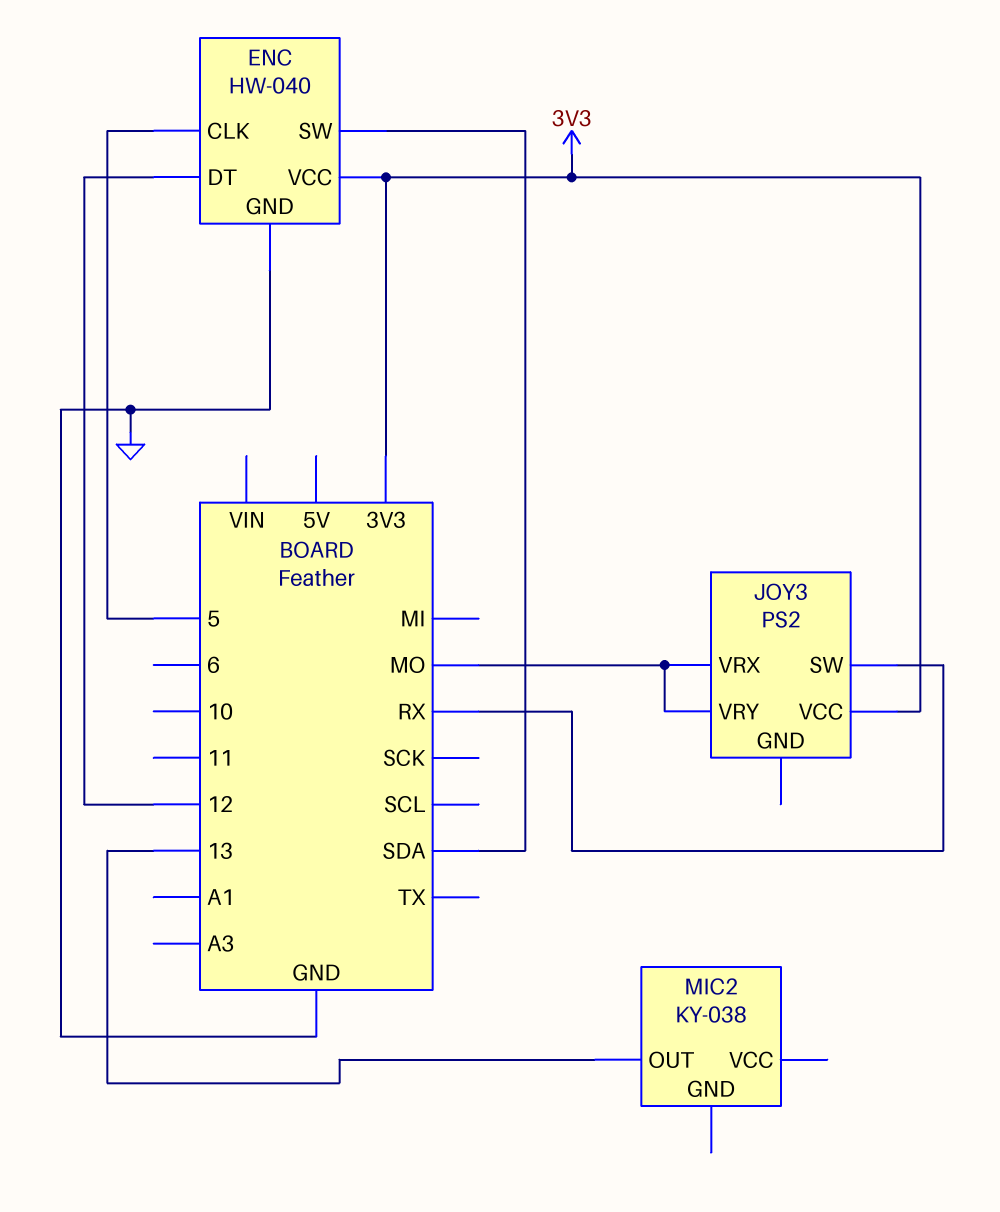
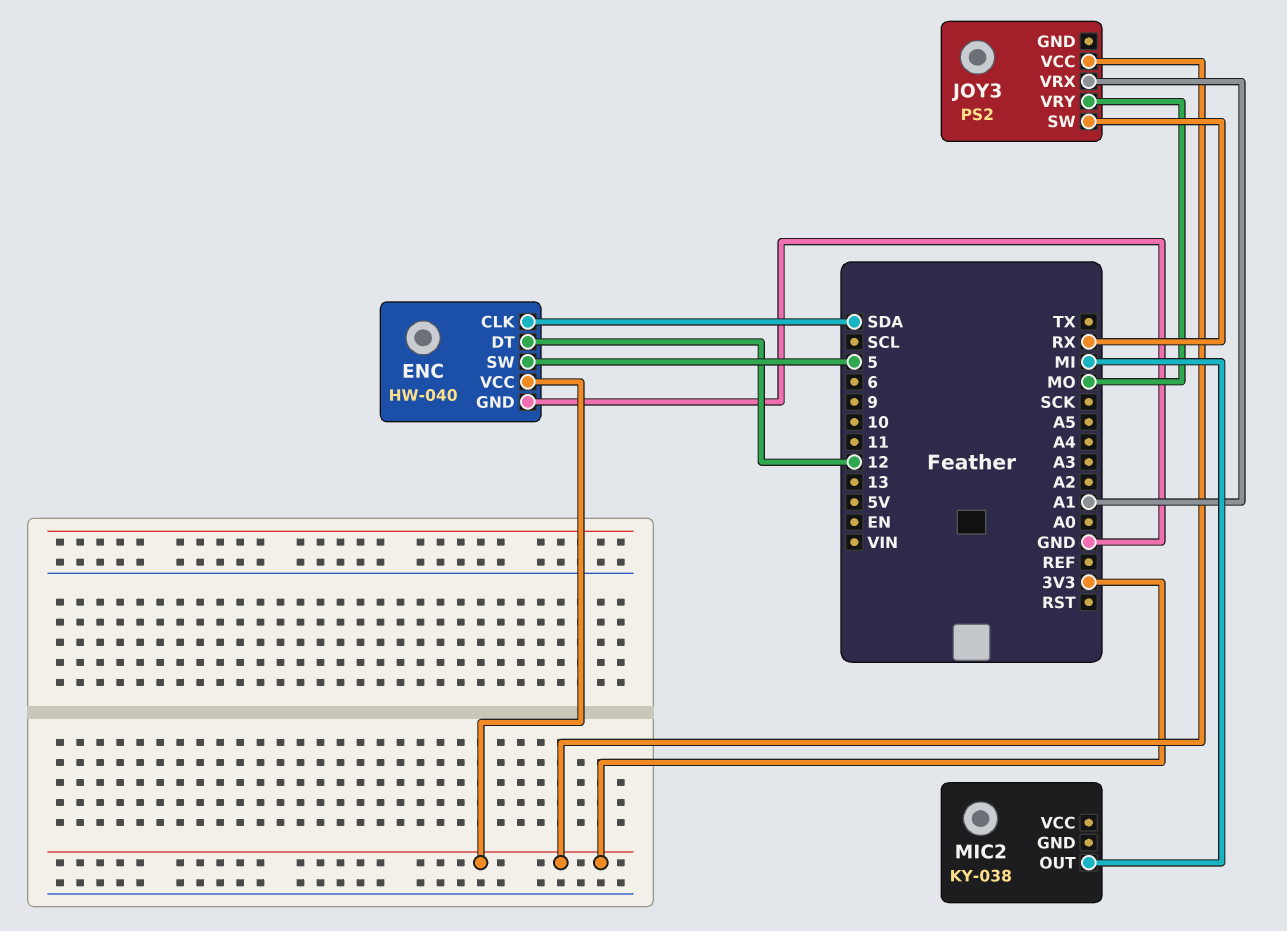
ENC pin CLK: 5 -> SDA
ENC pin SW: SDA -> 5
JOY3 pin VRX: MO -> A1
MIC2 pin OUT: 13 -> MI

